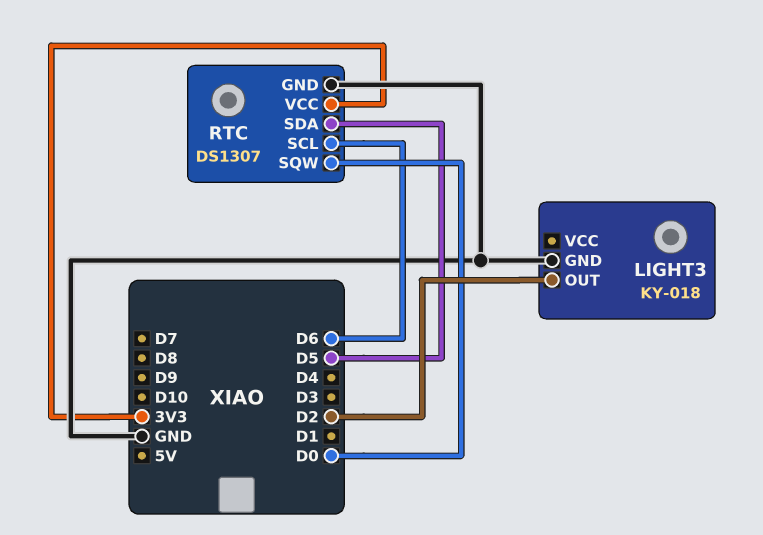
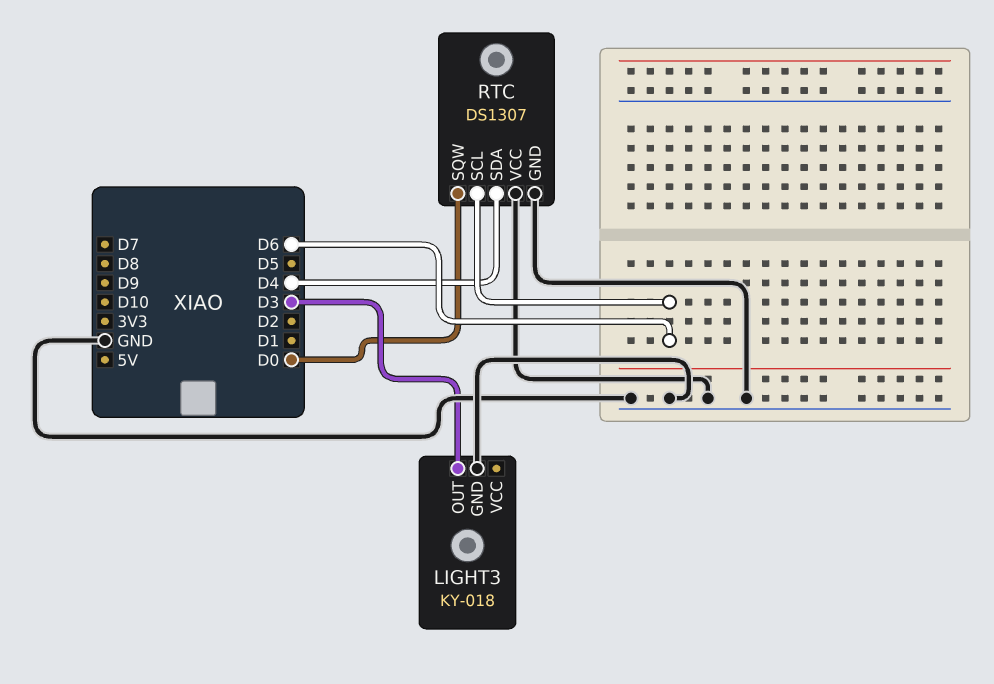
LIGHT3 pin OUT: D2 -> D3
RTC pin SDA: D5 -> D4
RTC pin VCC: 3V3 -> GND

